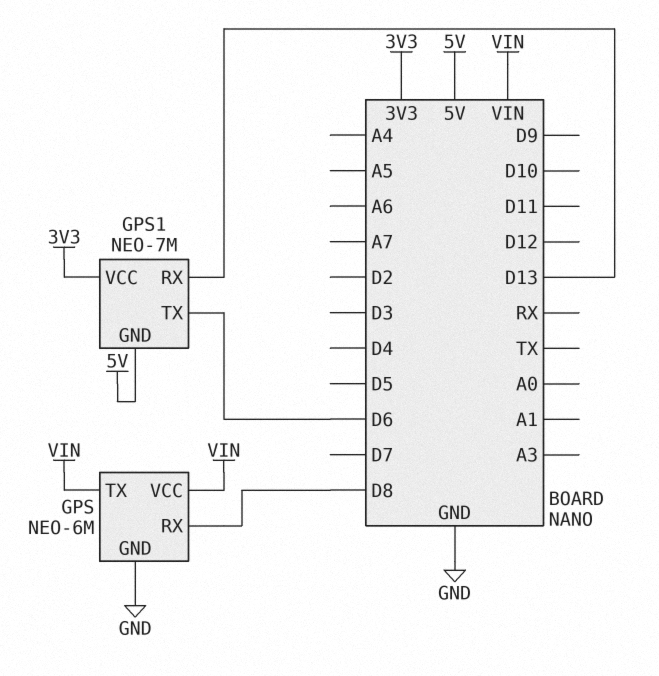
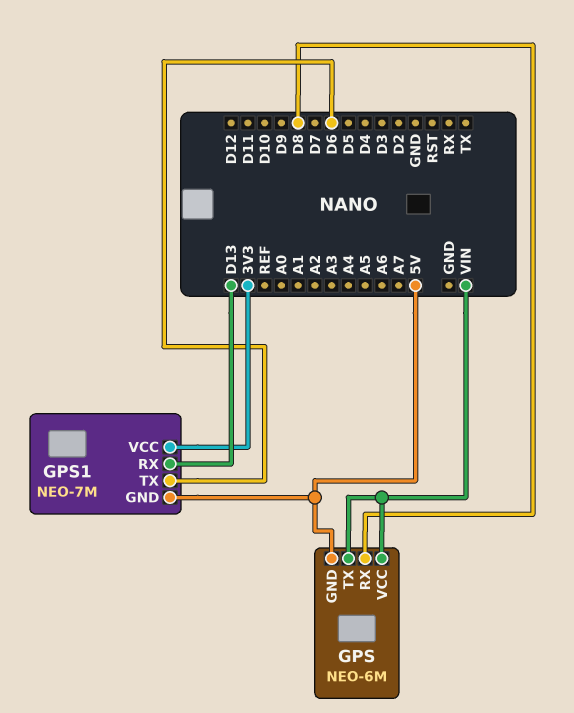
GPS pin GND: GND -> 5V

